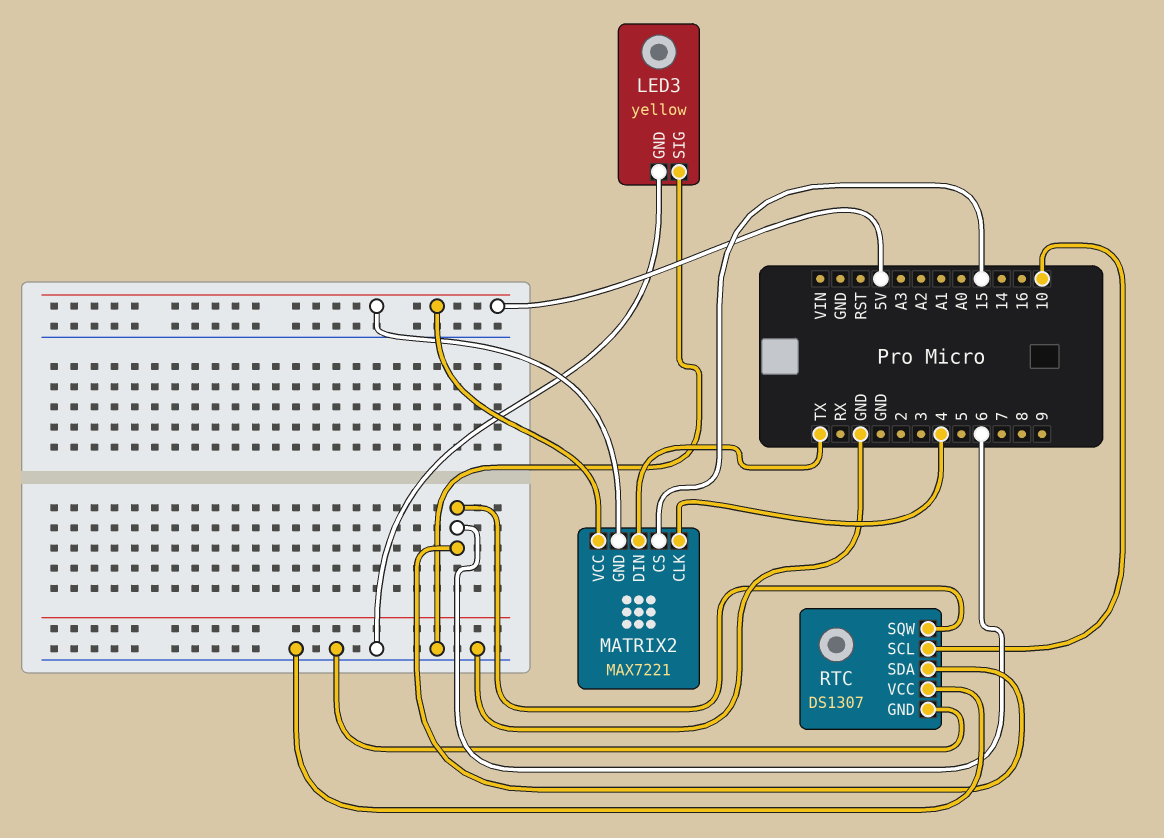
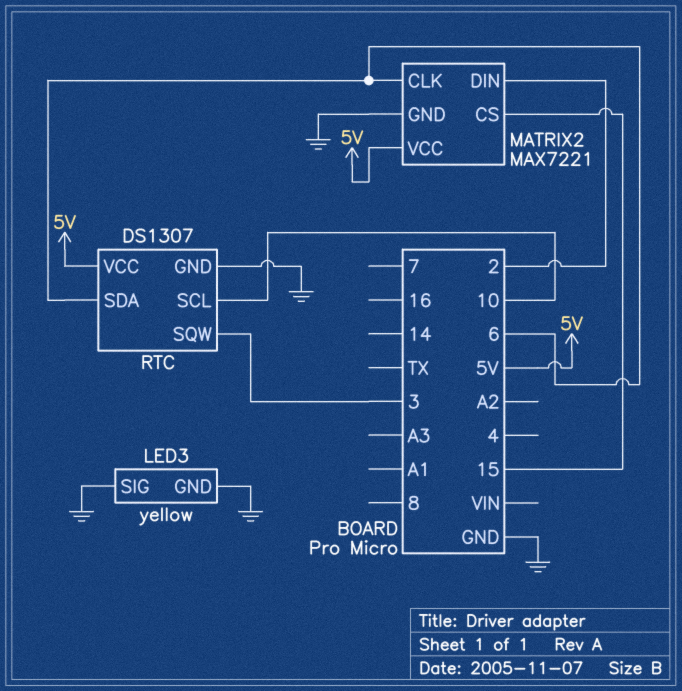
MATRIX2 pin CLK: 4 -> 6
MATRIX2 pin DIN: TX -> 2
MATRIX2 pin GND: 5V -> GND
RTC pin SQW: 6 -> 3
RTC pin VCC: GND -> 5V

